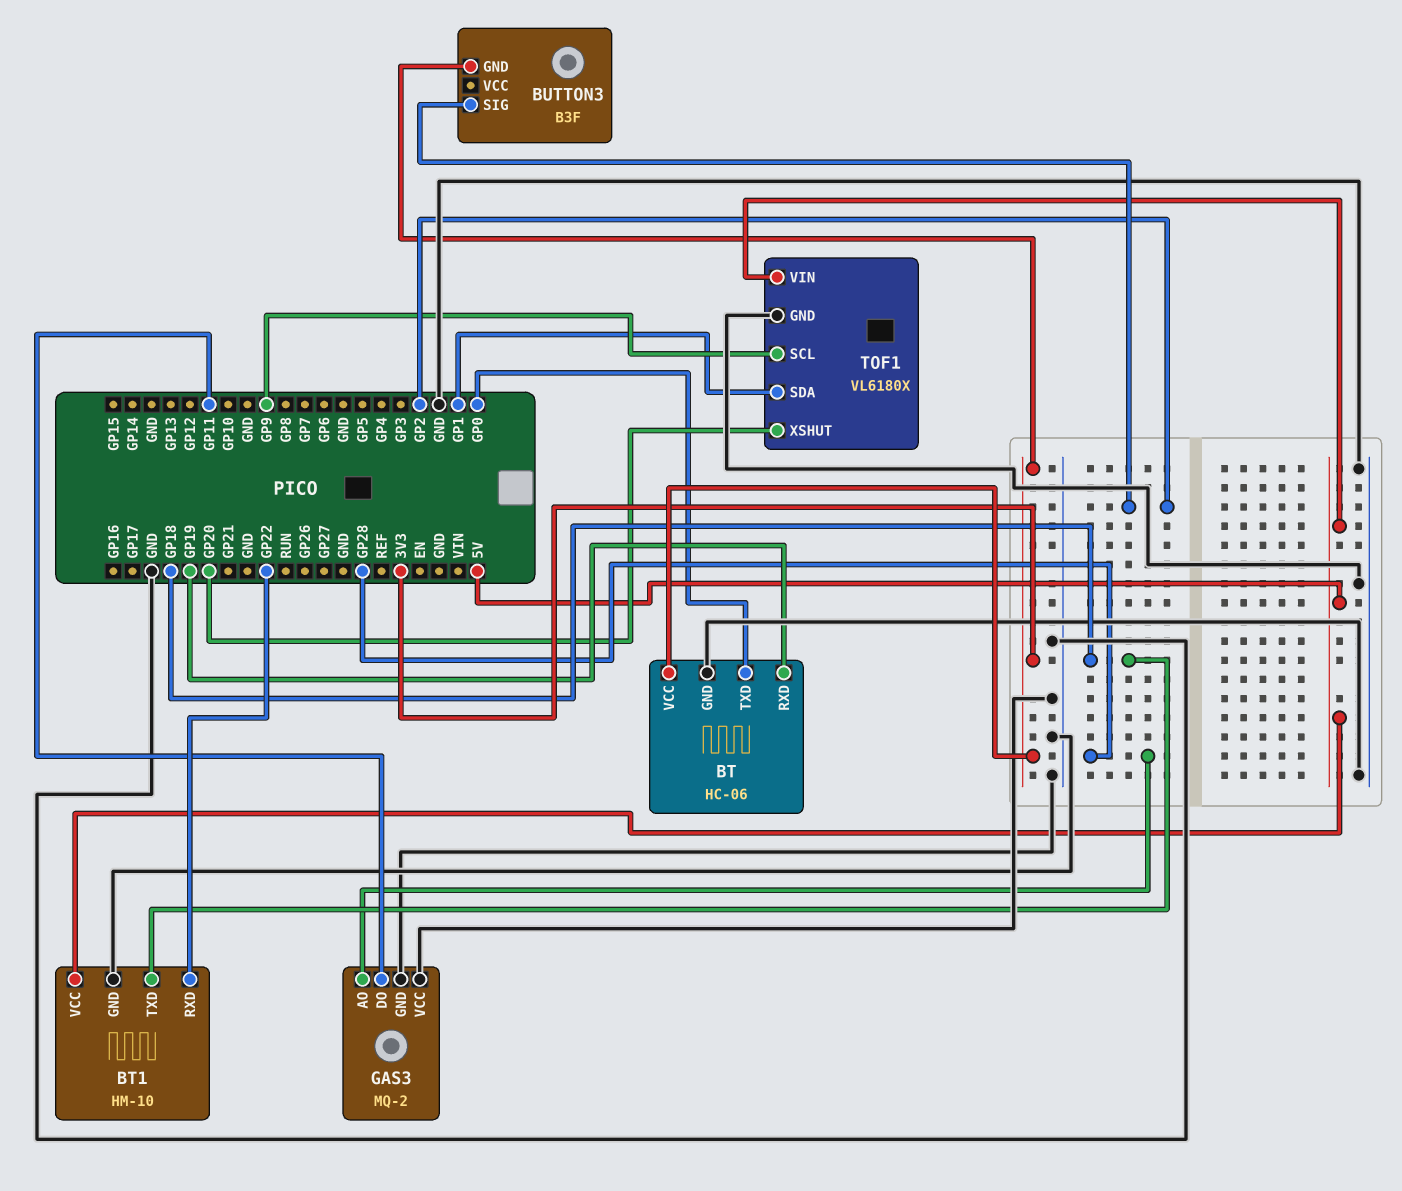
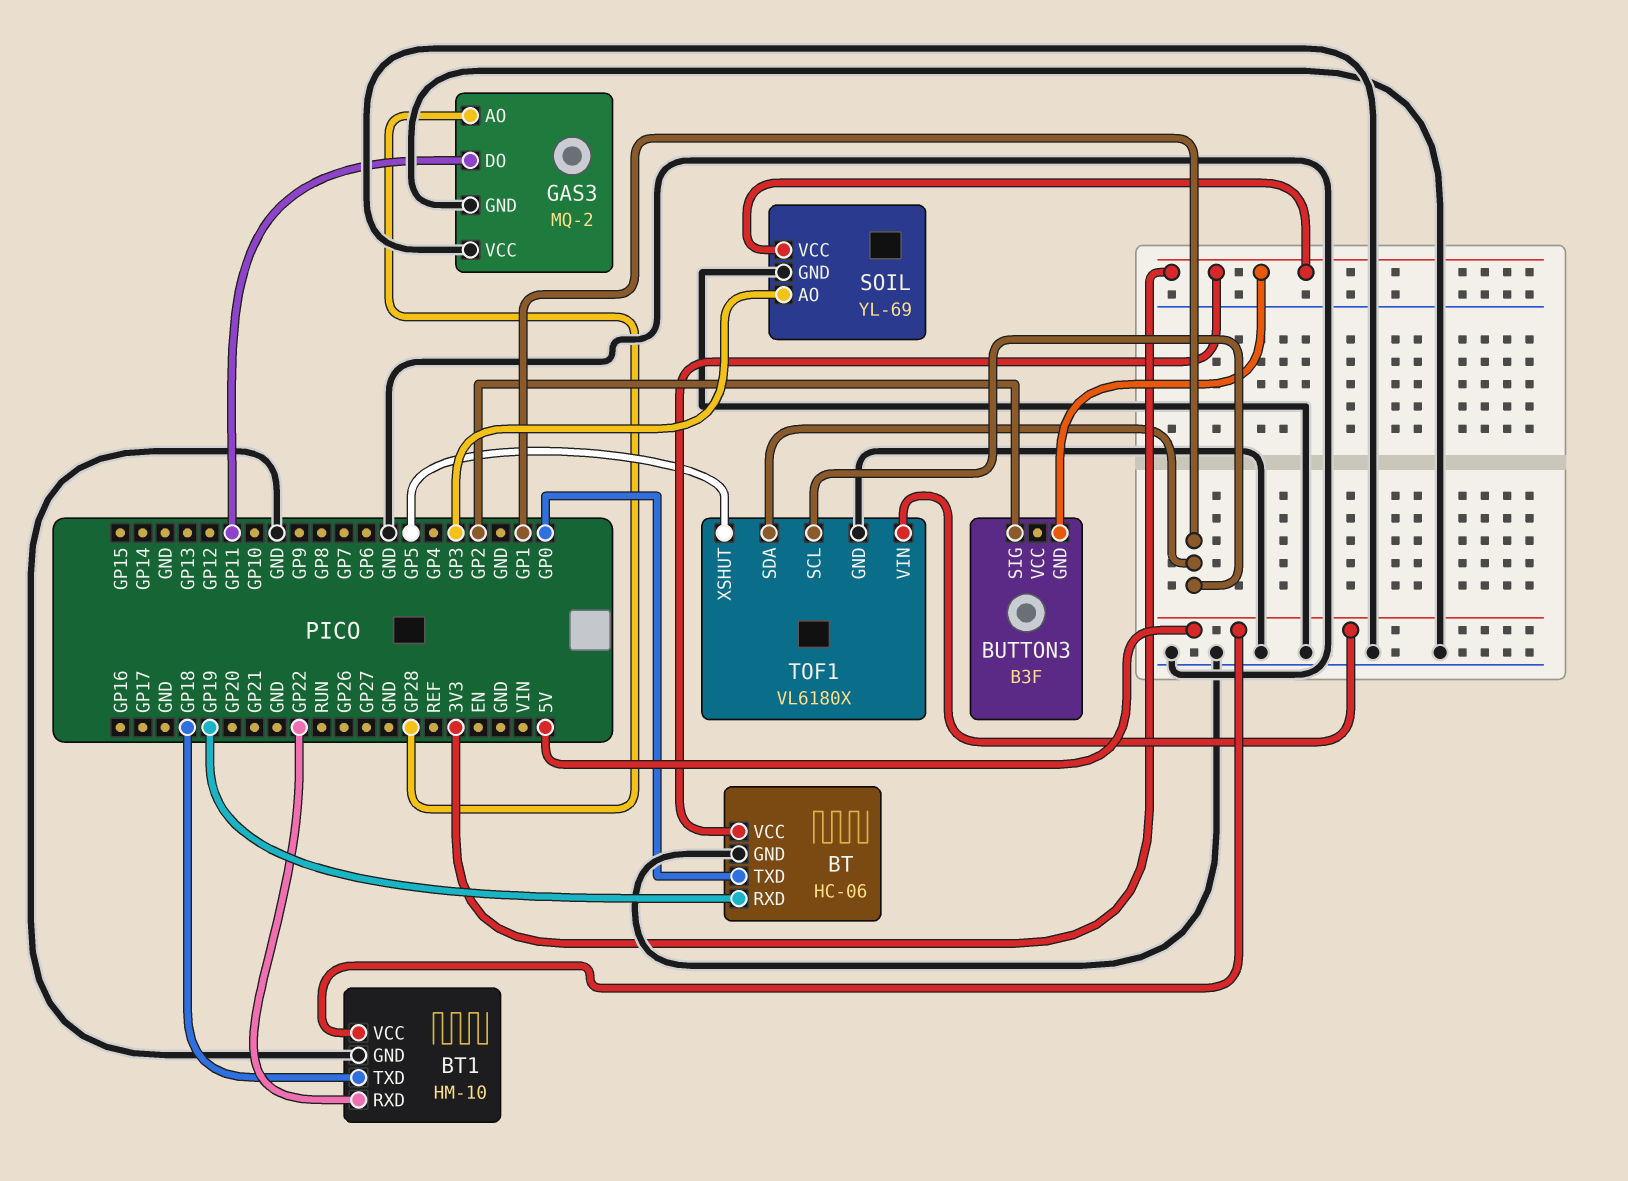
SOIL: none -> YL-69
SOIL pin AO: none -> GP3
SOIL pin GND: none -> GND
SOIL pin VCC: none -> 3V3
TOF1 pin SCL: GP9 -> GP1
TOF1 pin XSHUT: GP20 -> GP5

